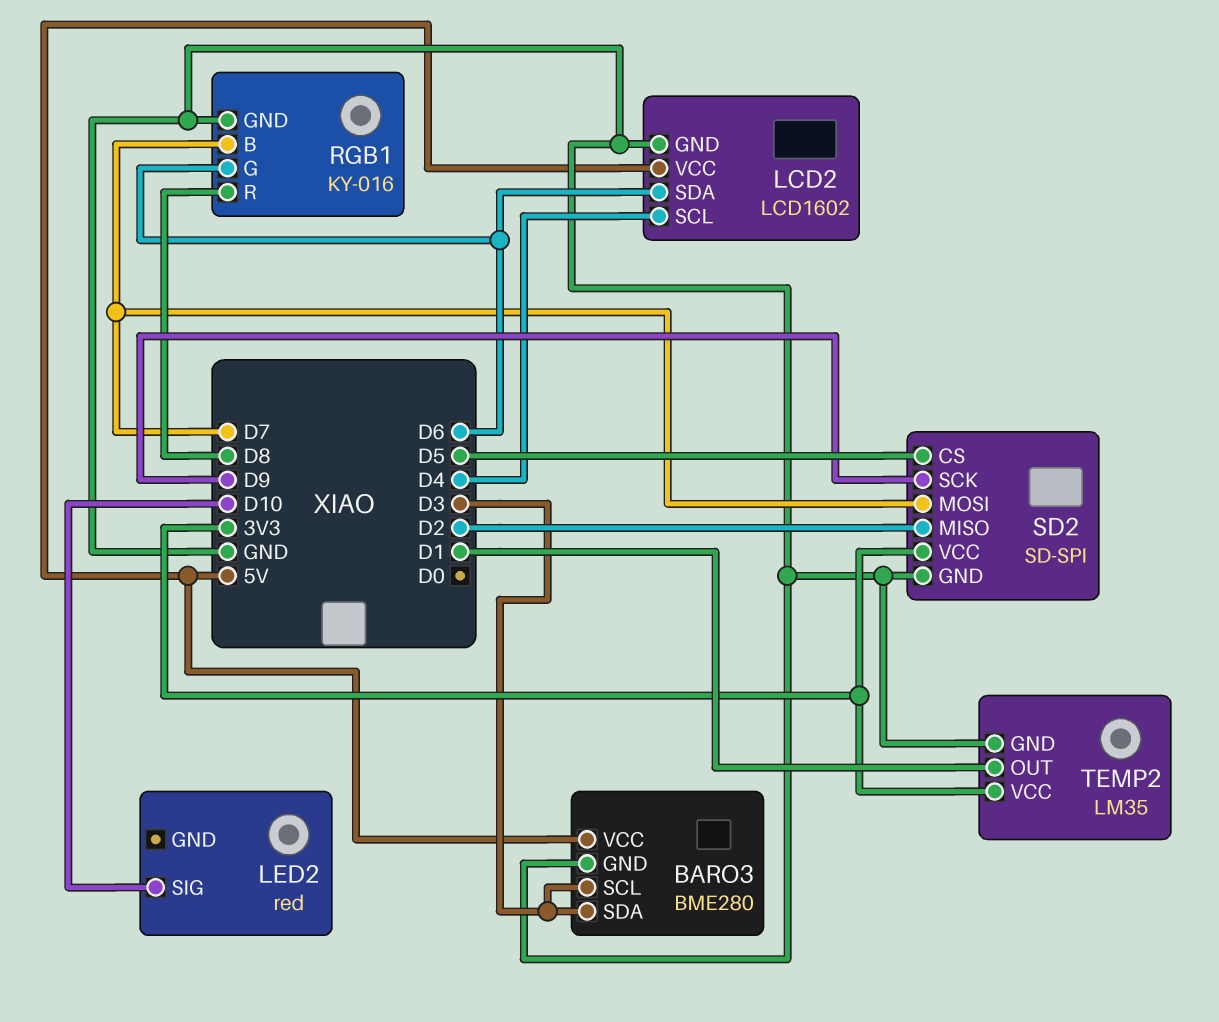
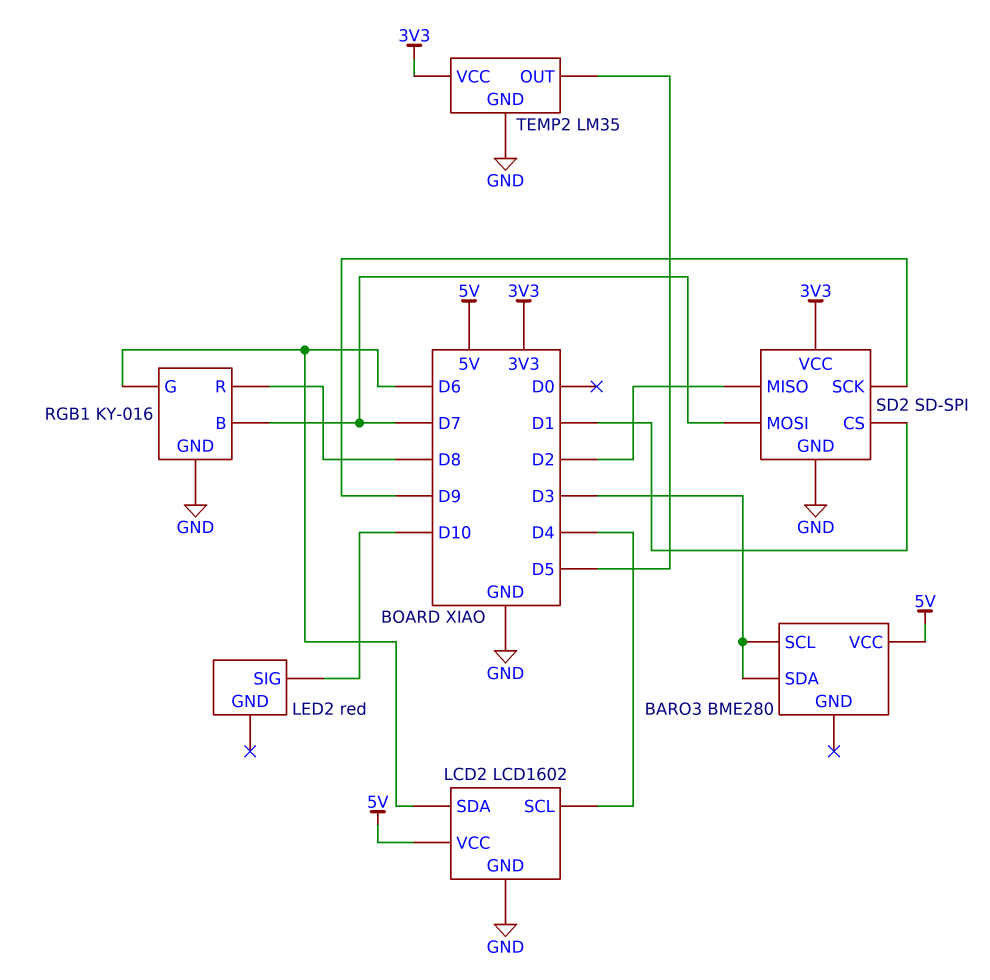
BARO3 pin GND: GND -> none
SD2 pin CS: D5 -> D1
TEMP2 pin OUT: D1 -> D5

